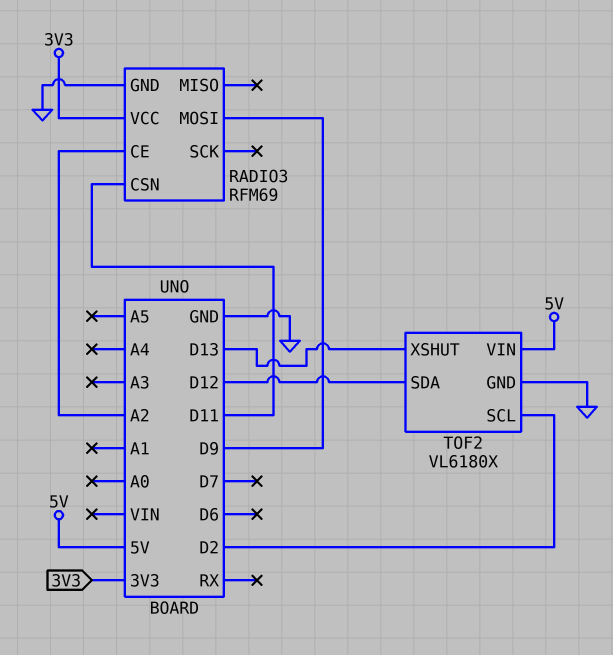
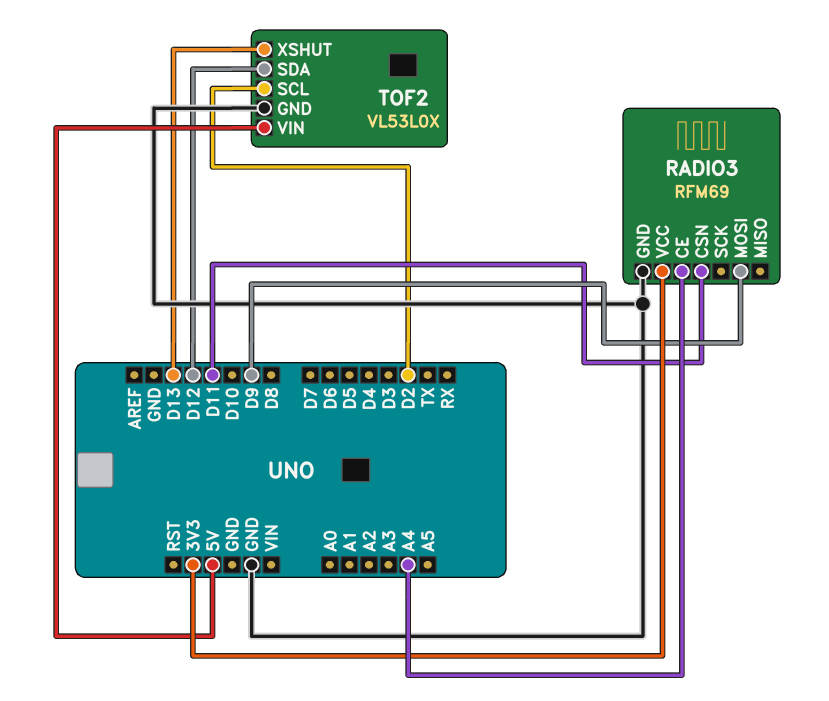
RADIO3 pin CE: A2 -> A4
TOF2: VL6180X -> VL53L0X

